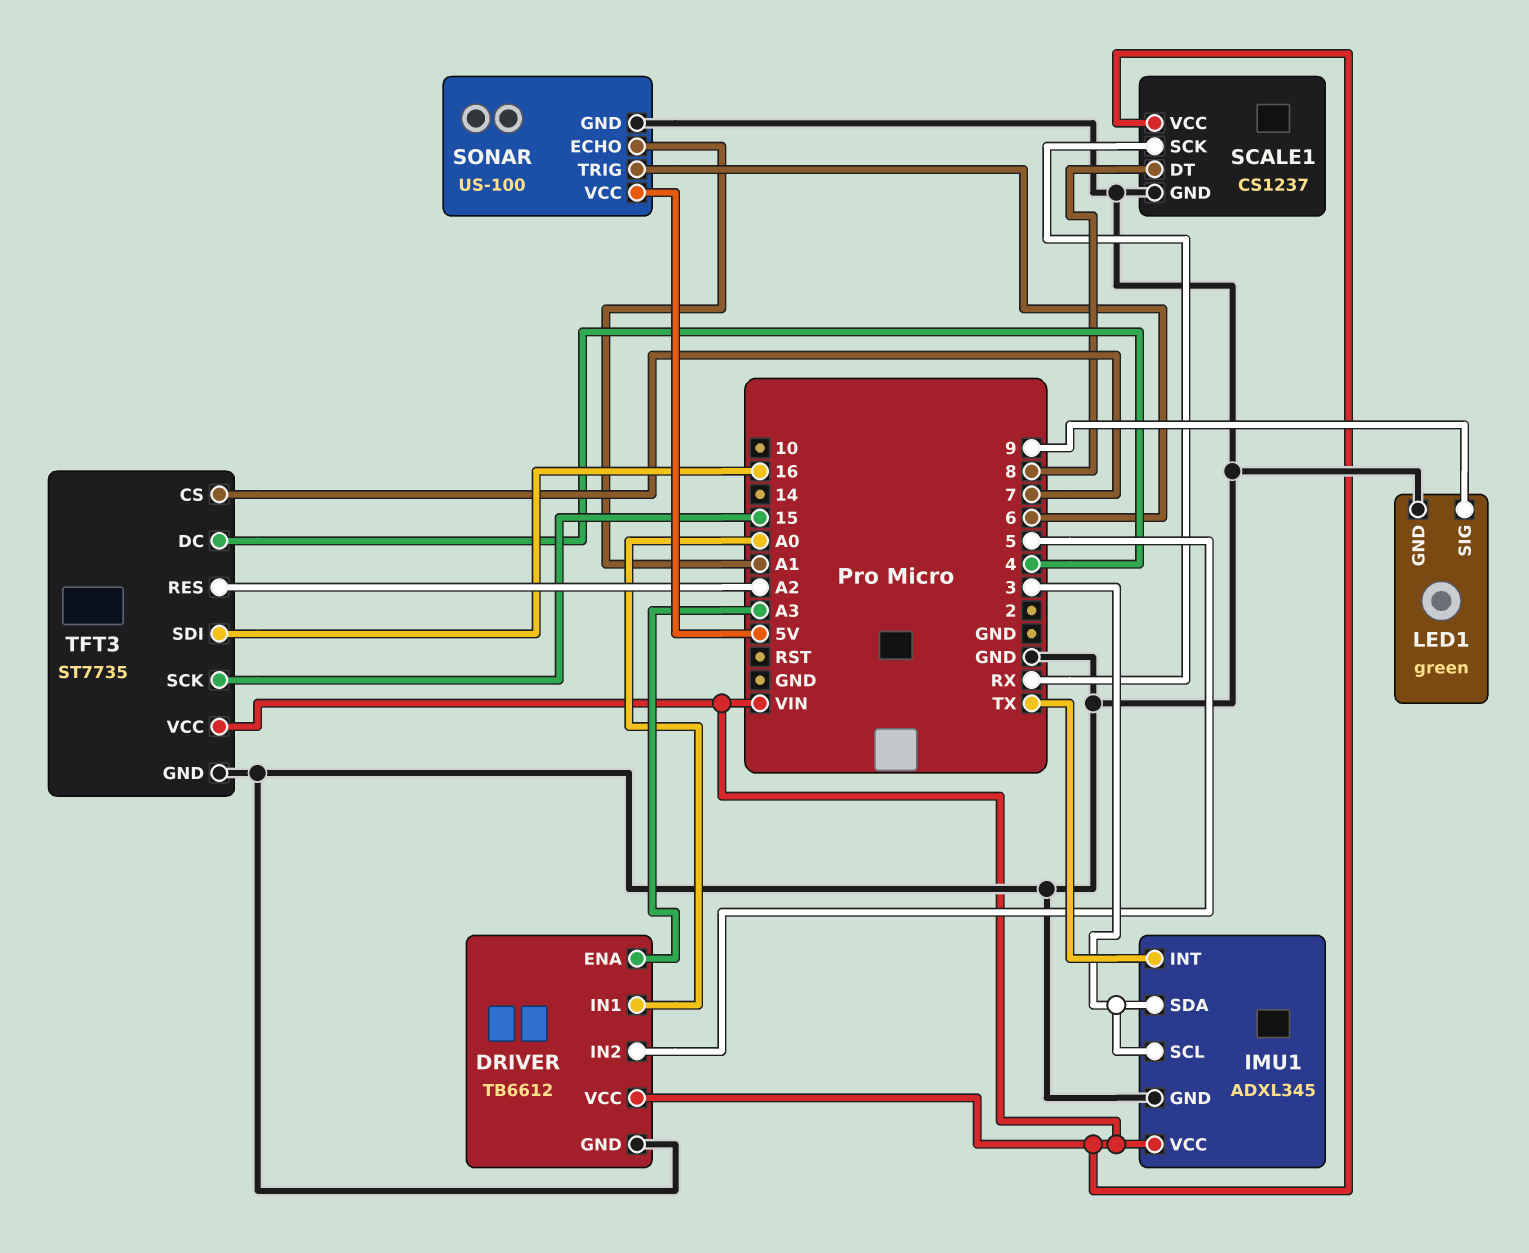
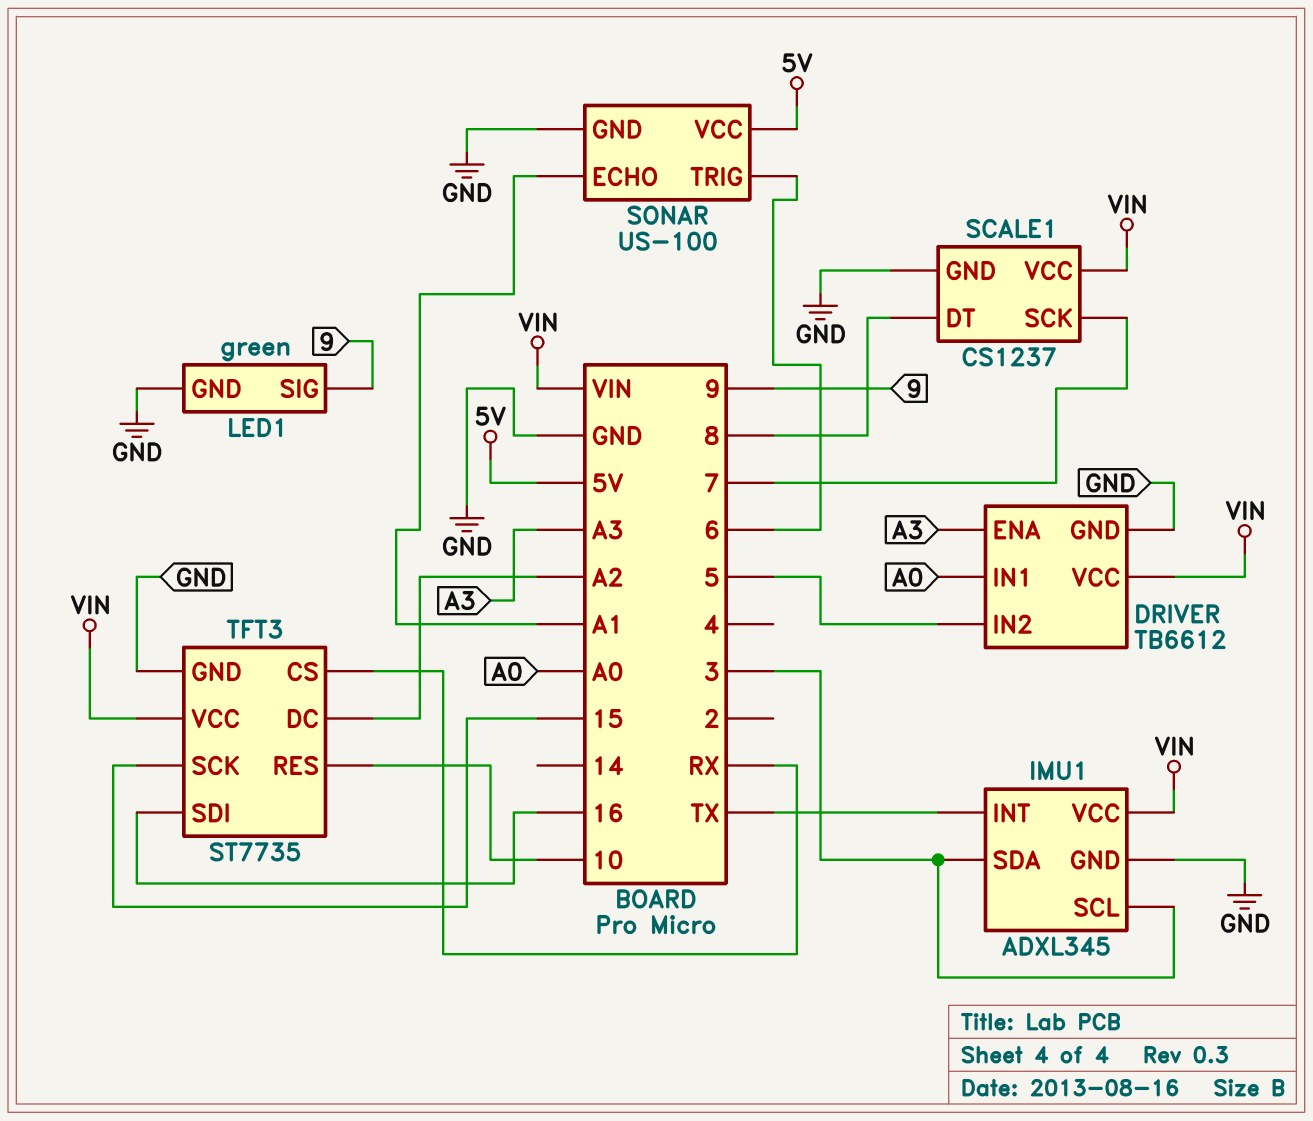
SCALE1 pin SCK: RX -> 7
TFT3 pin CS: 7 -> RX
TFT3 pin DC: 4 -> A2
TFT3 pin RES: A2 -> 10

